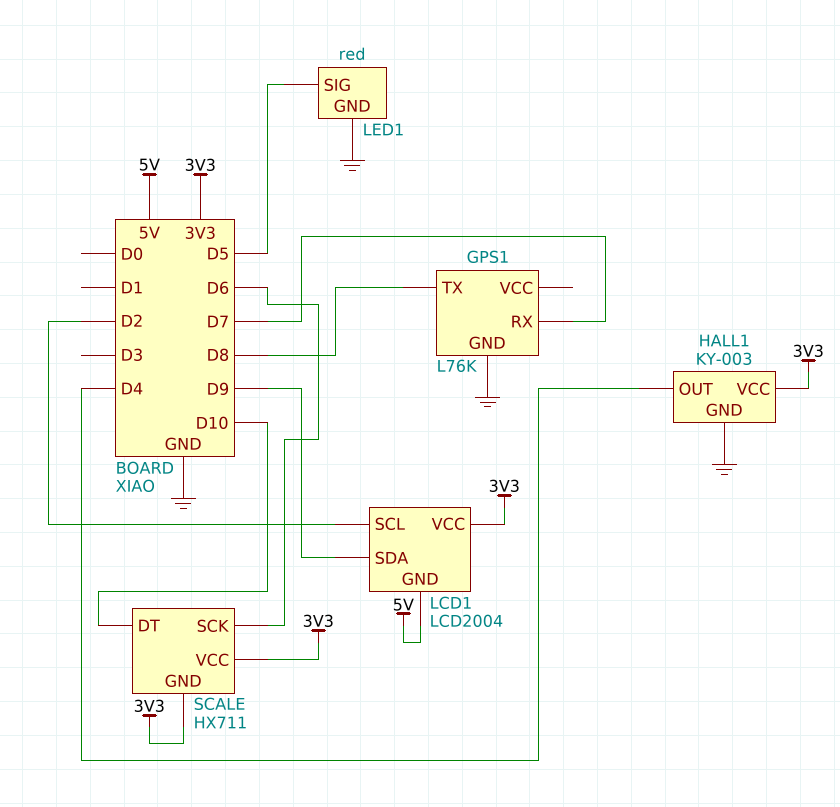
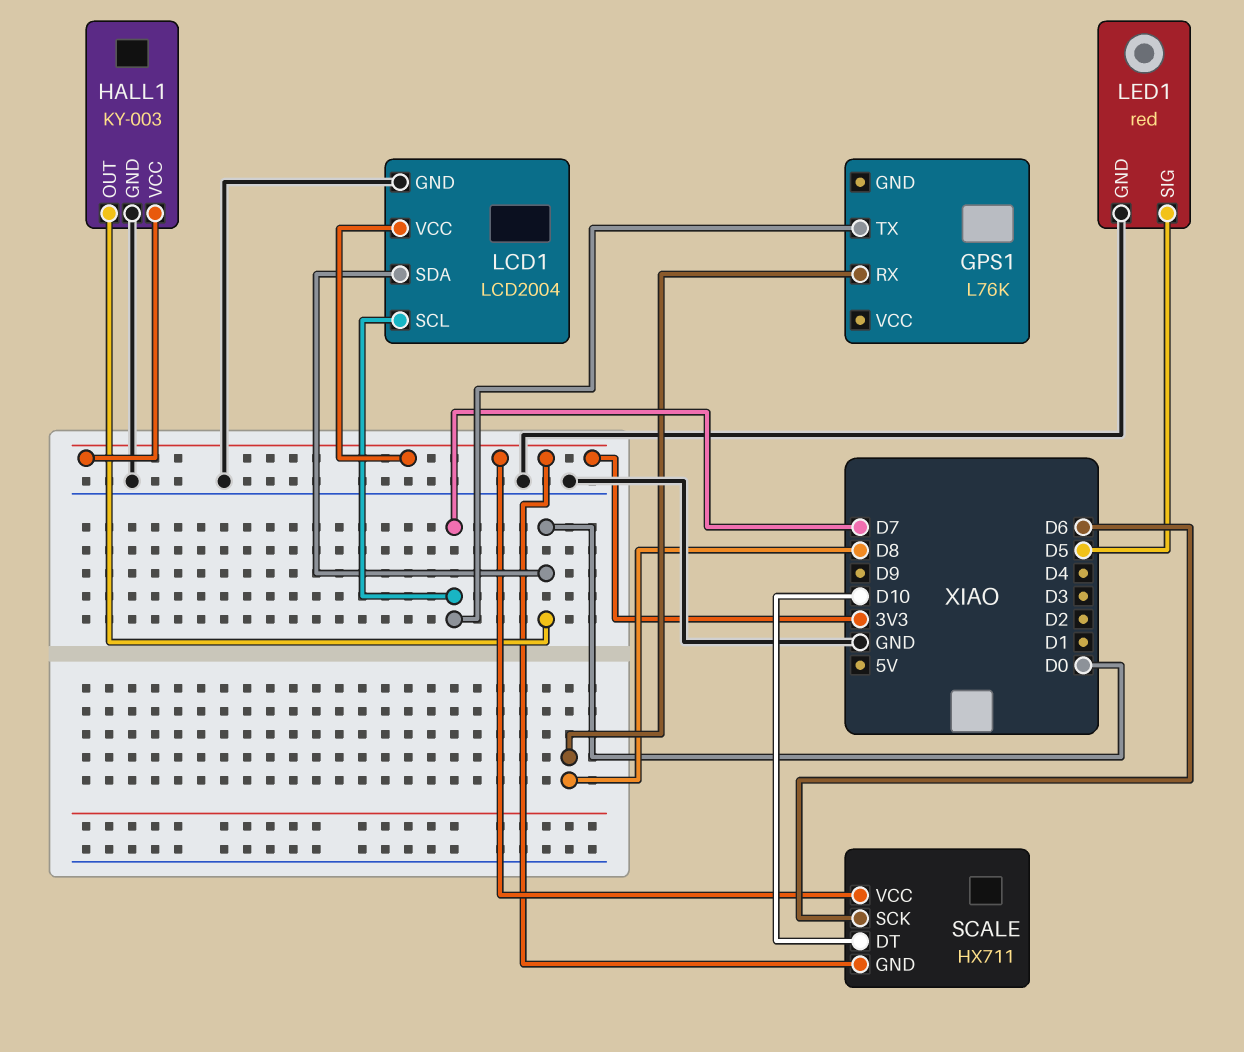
GPS1 pin GND: GND -> none
GPS1 pin RX: D7 -> D8
GPS1 pin TX: D8 -> D7
HALL1 pin OUT: D4 -> D0
LCD1 pin GND: 5V -> GND
LCD1 pin SCL: D2 -> D7
LCD1 pin SDA: D9 -> D0

